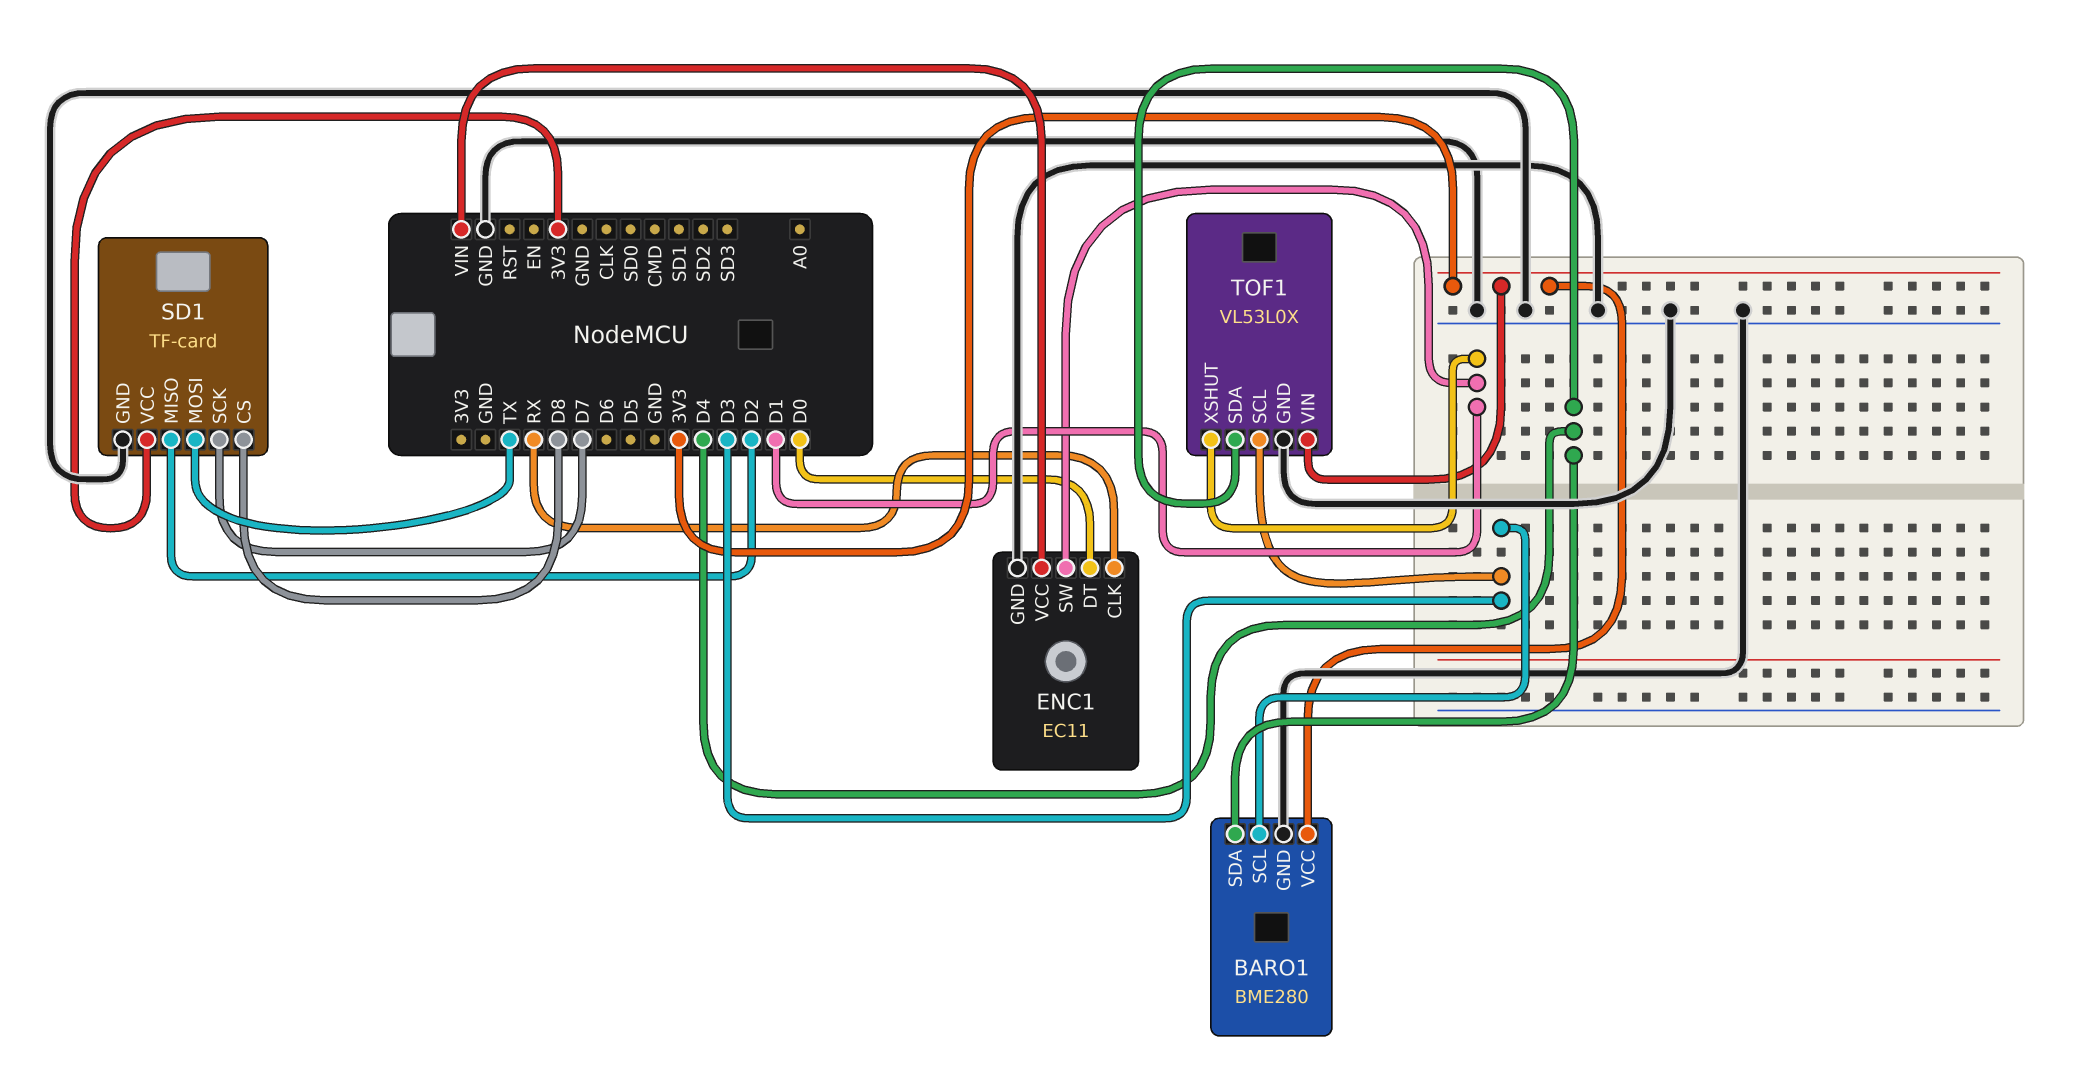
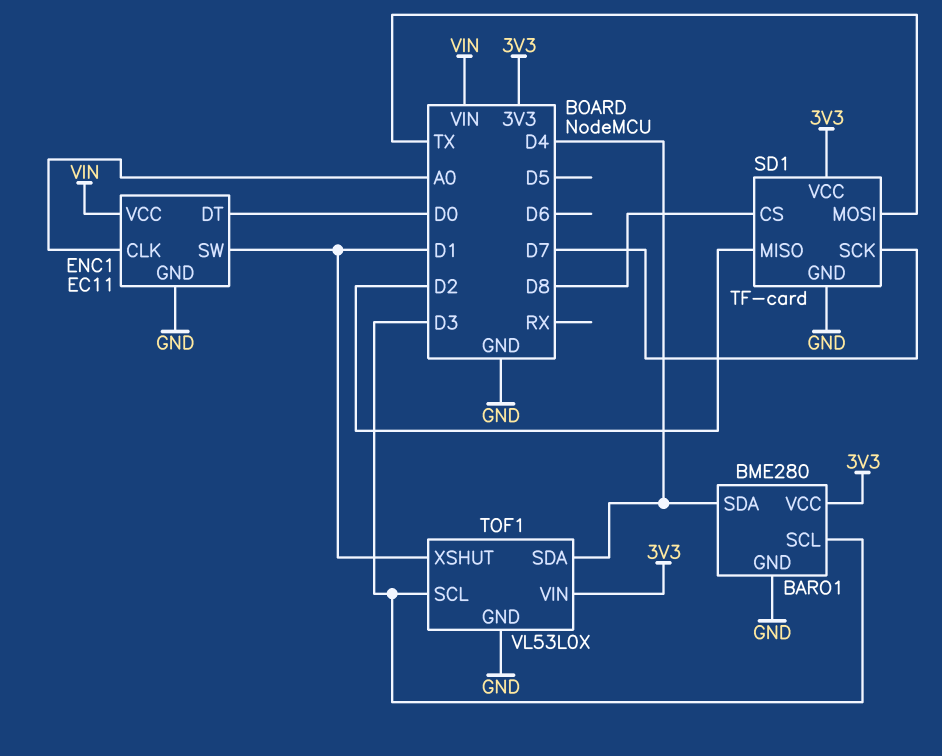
ENC1 pin CLK: RX -> A0

